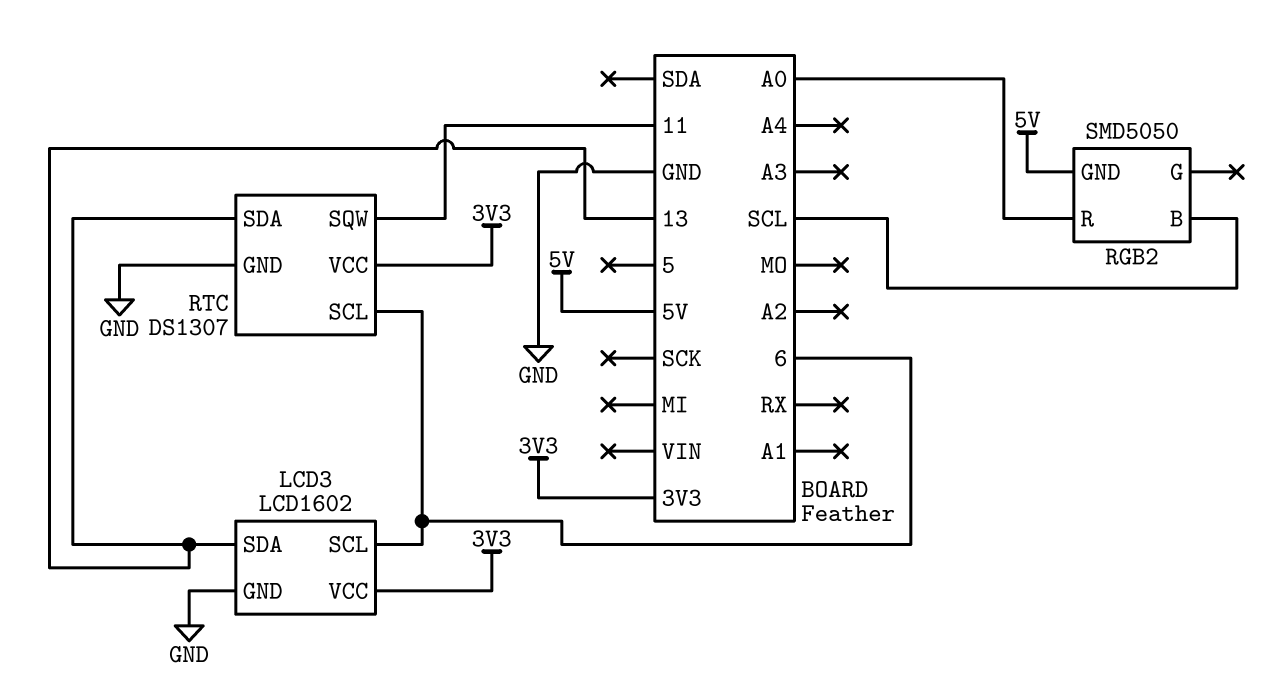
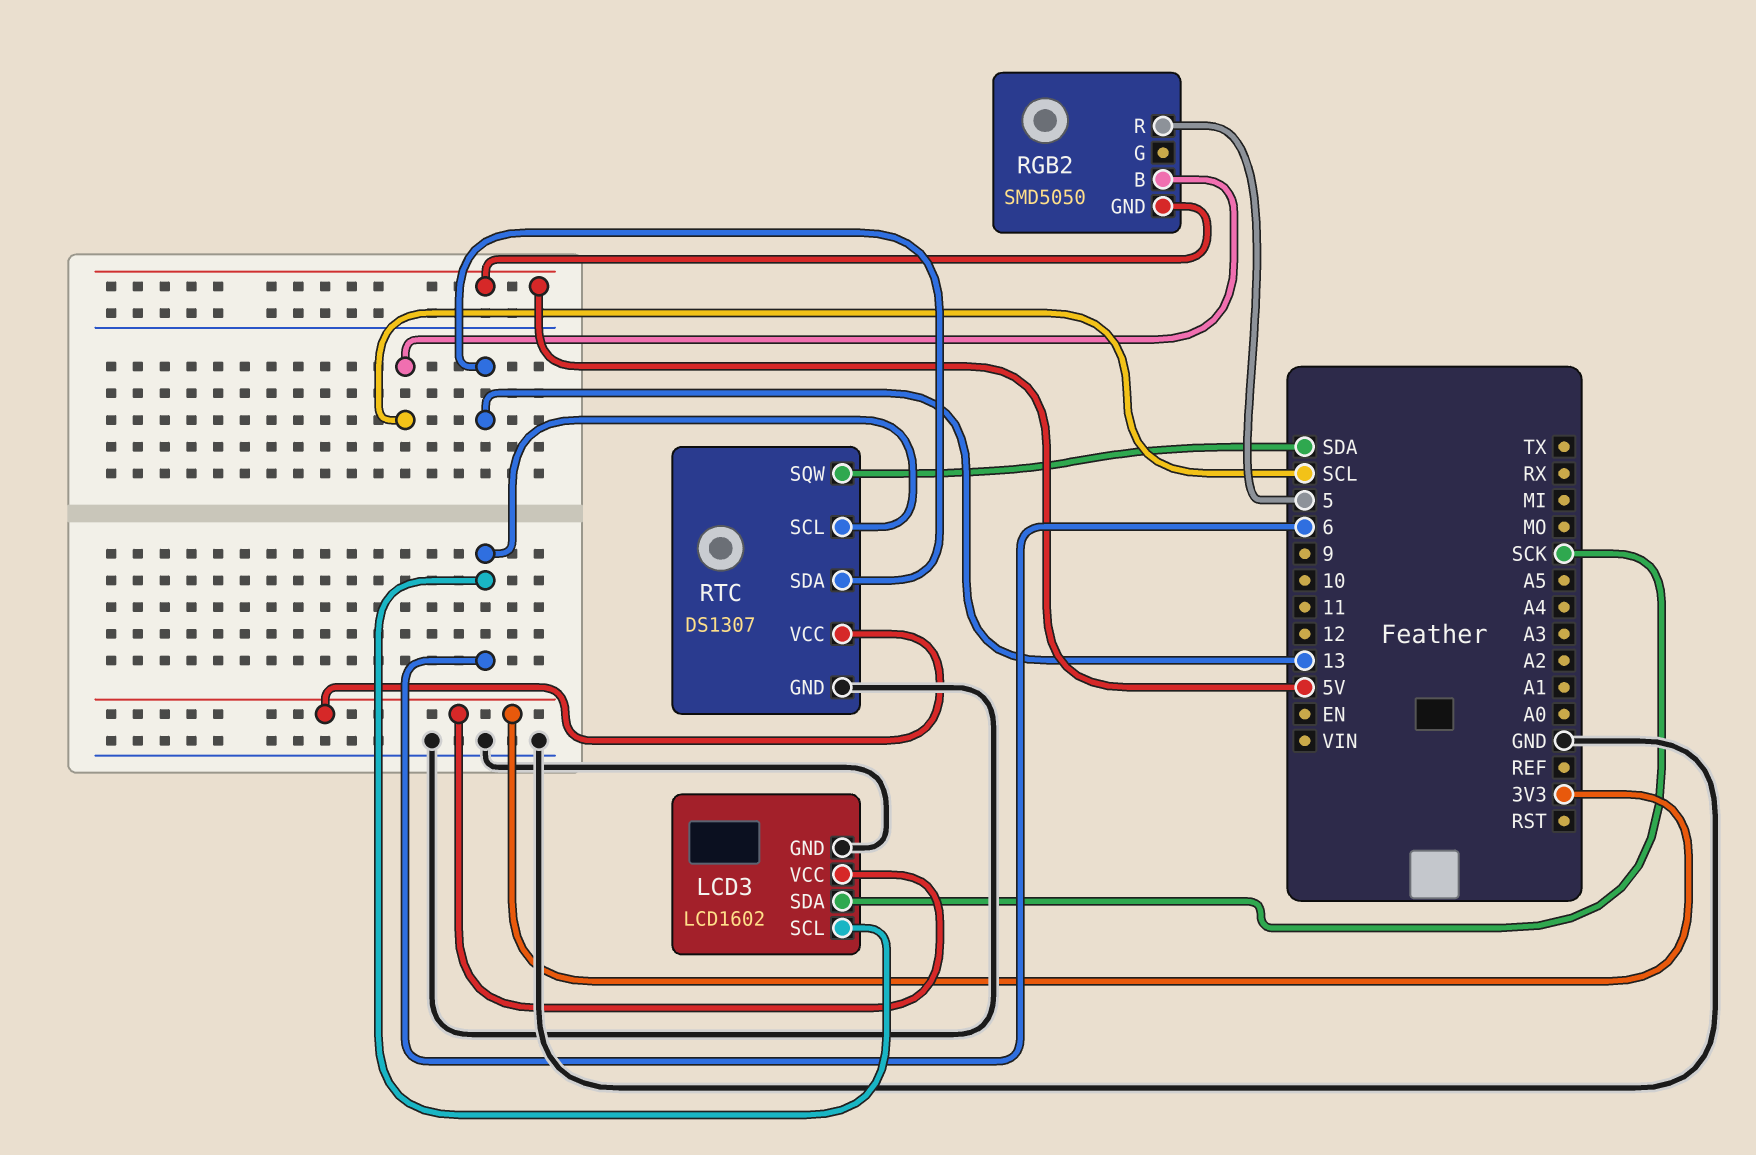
LCD3 pin SDA: 13 -> SCK
RGB2 pin R: A0 -> 5
RTC pin SQW: 11 -> SDA

